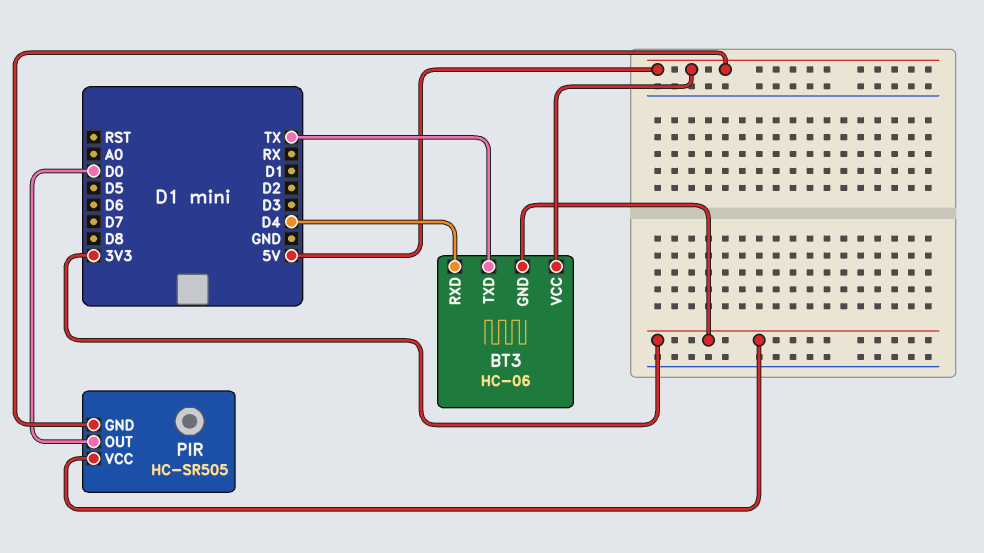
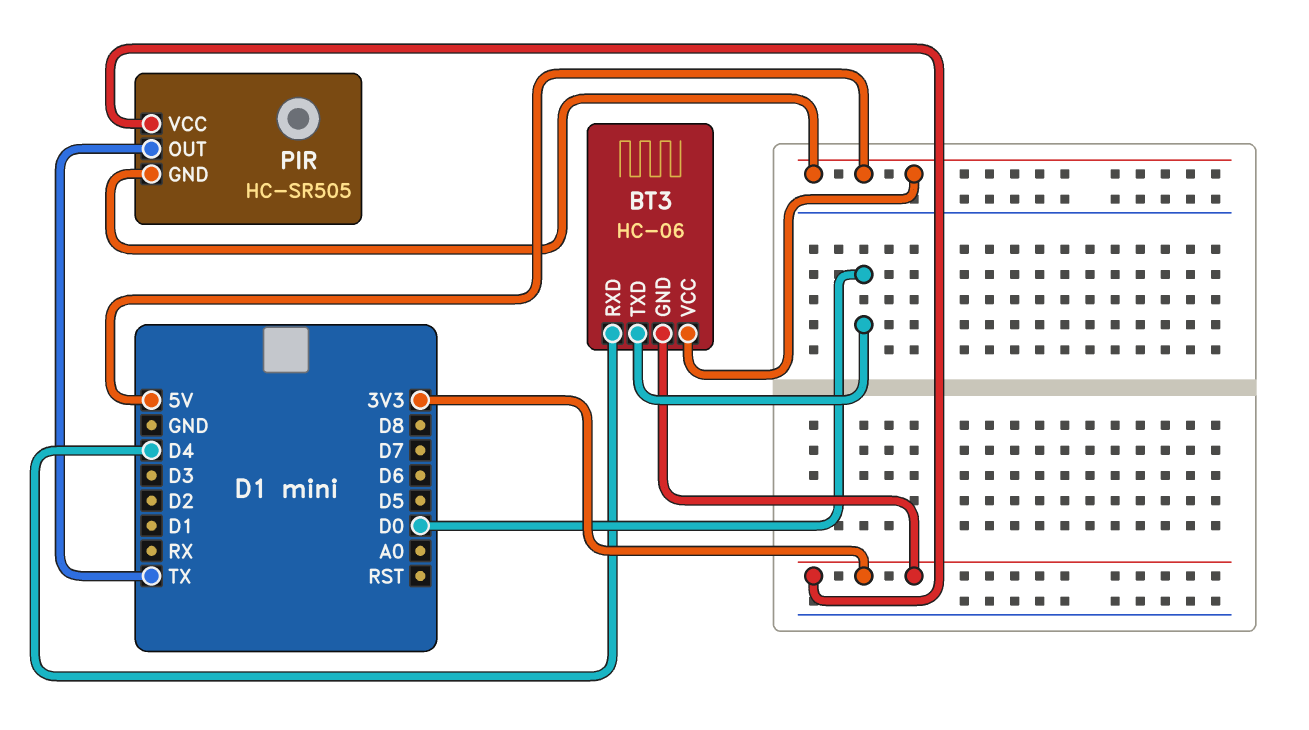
BT3 pin TXD: TX -> D0
PIR pin OUT: D0 -> TX

